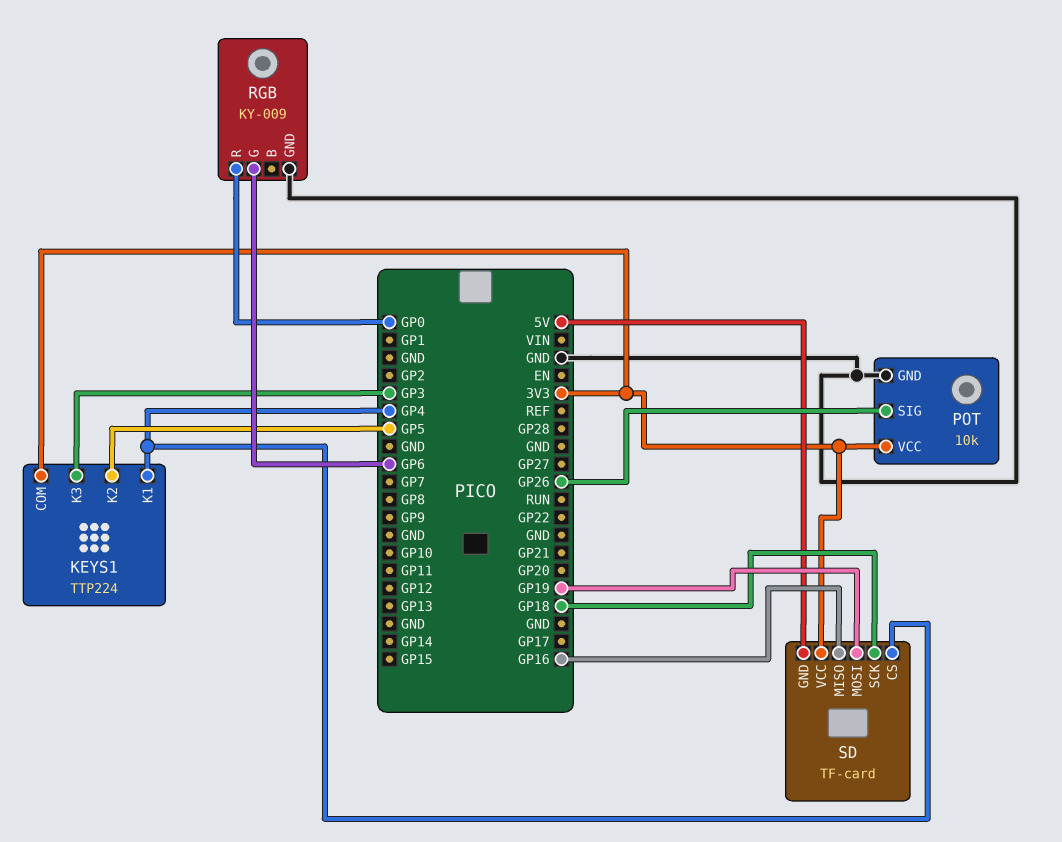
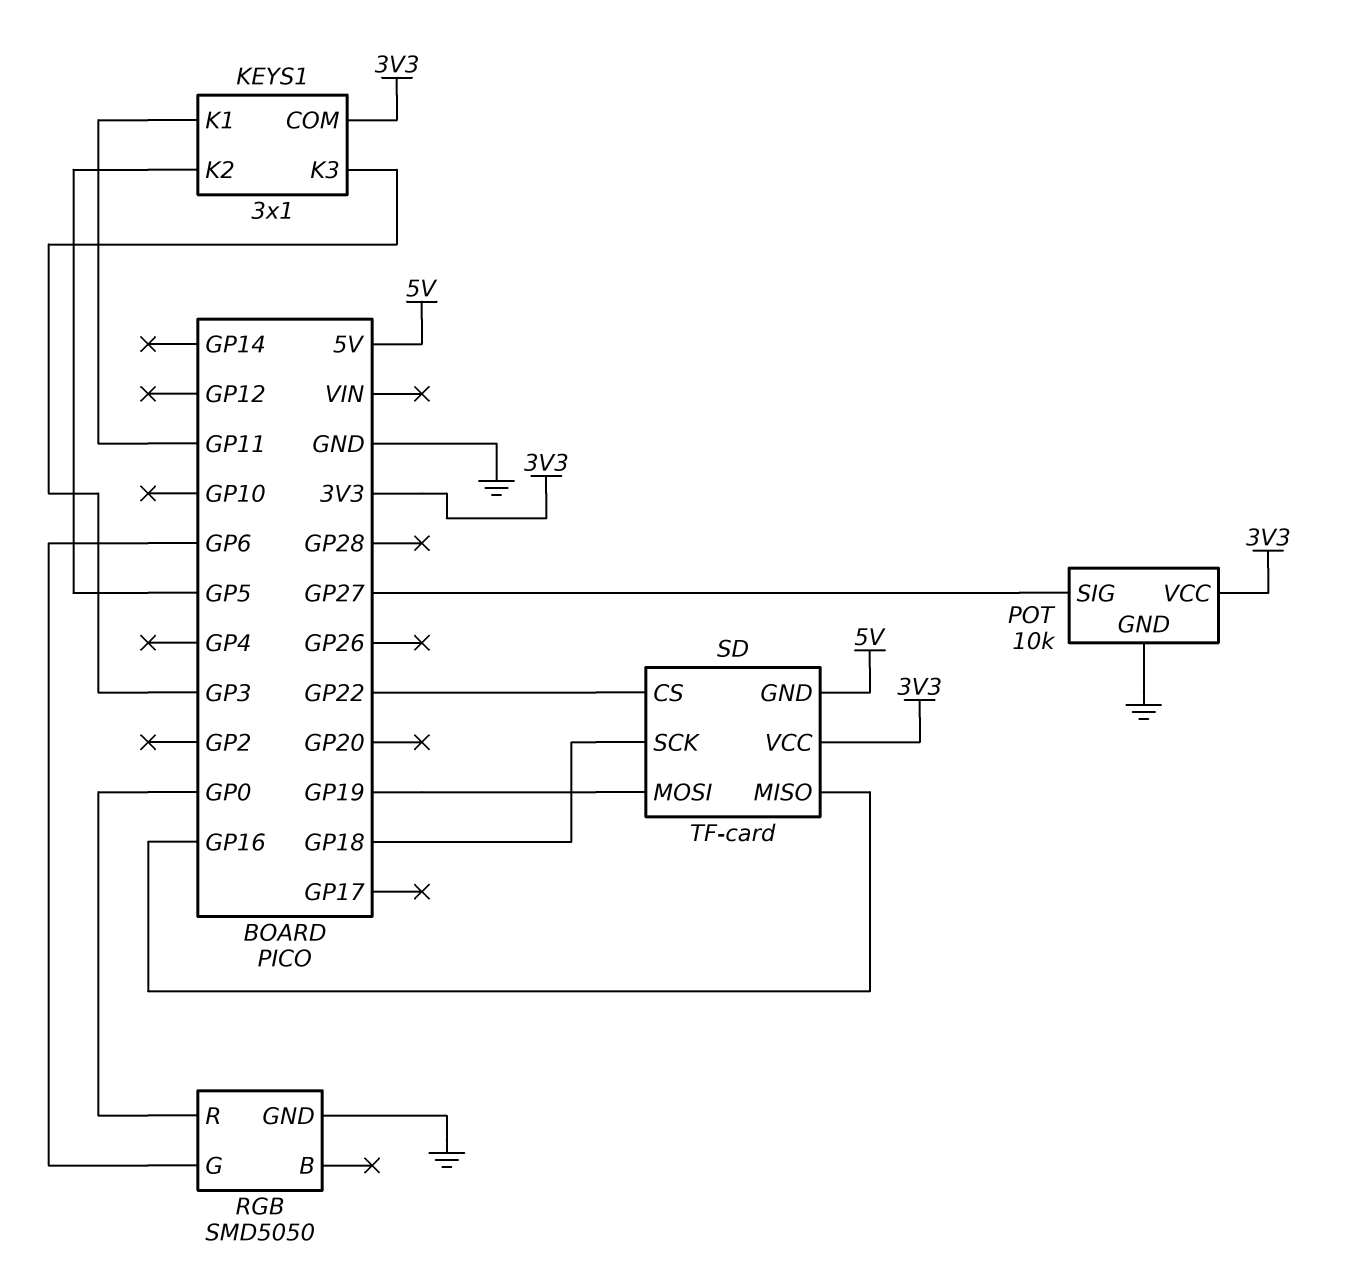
KEYS1: TTP224 -> 3x1
KEYS1 pin K1: GP4 -> GP11
POT pin SIG: GP26 -> GP27
RGB: KY-009 -> SMD5050
SD pin CS: GP4 -> GP22

